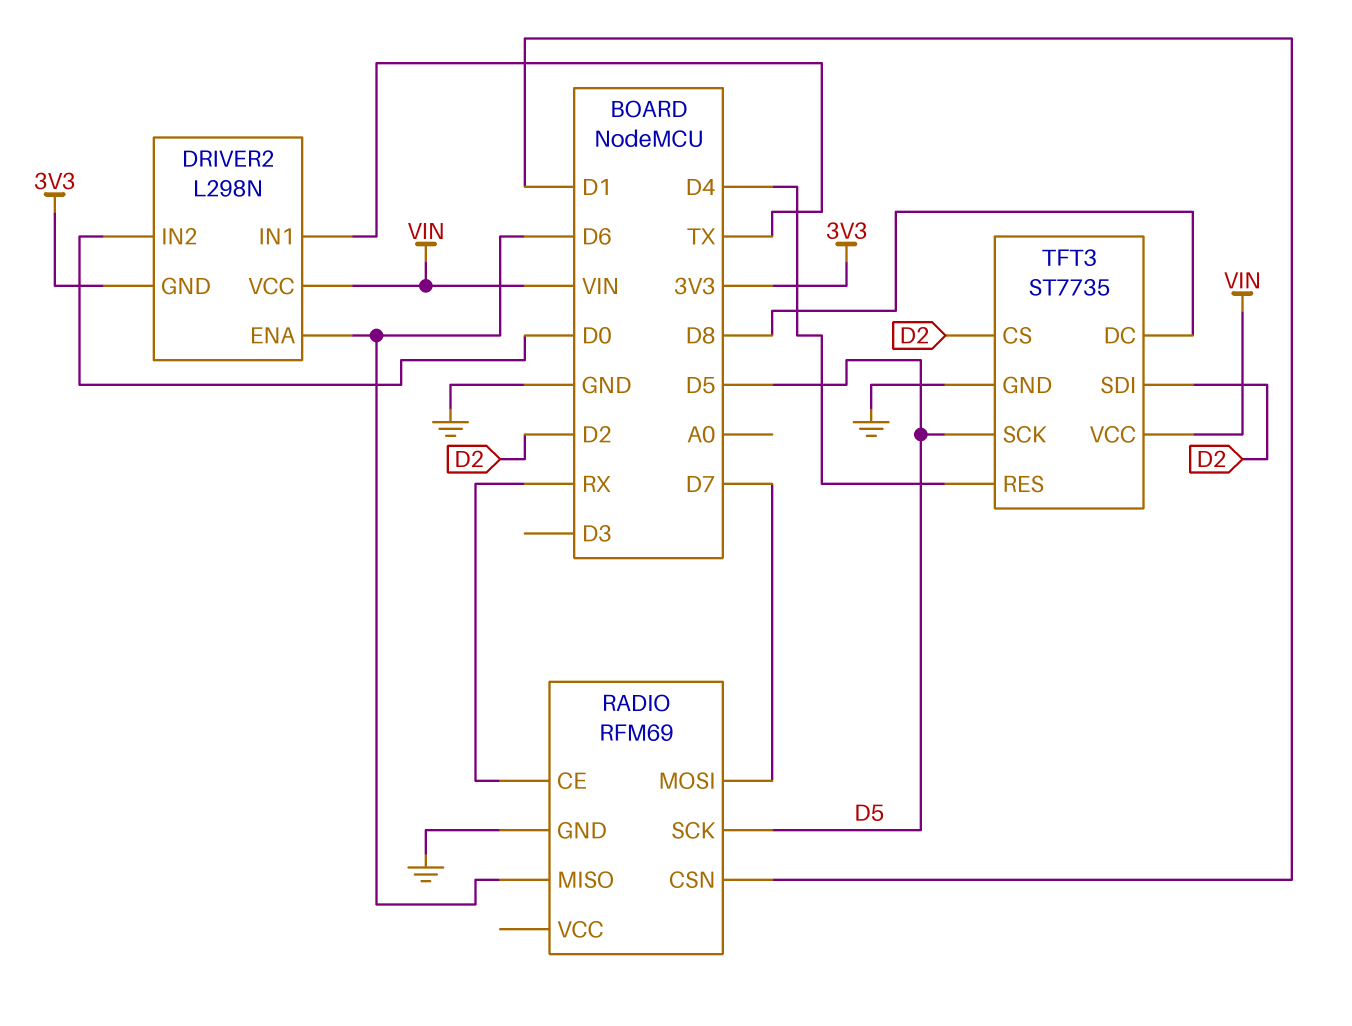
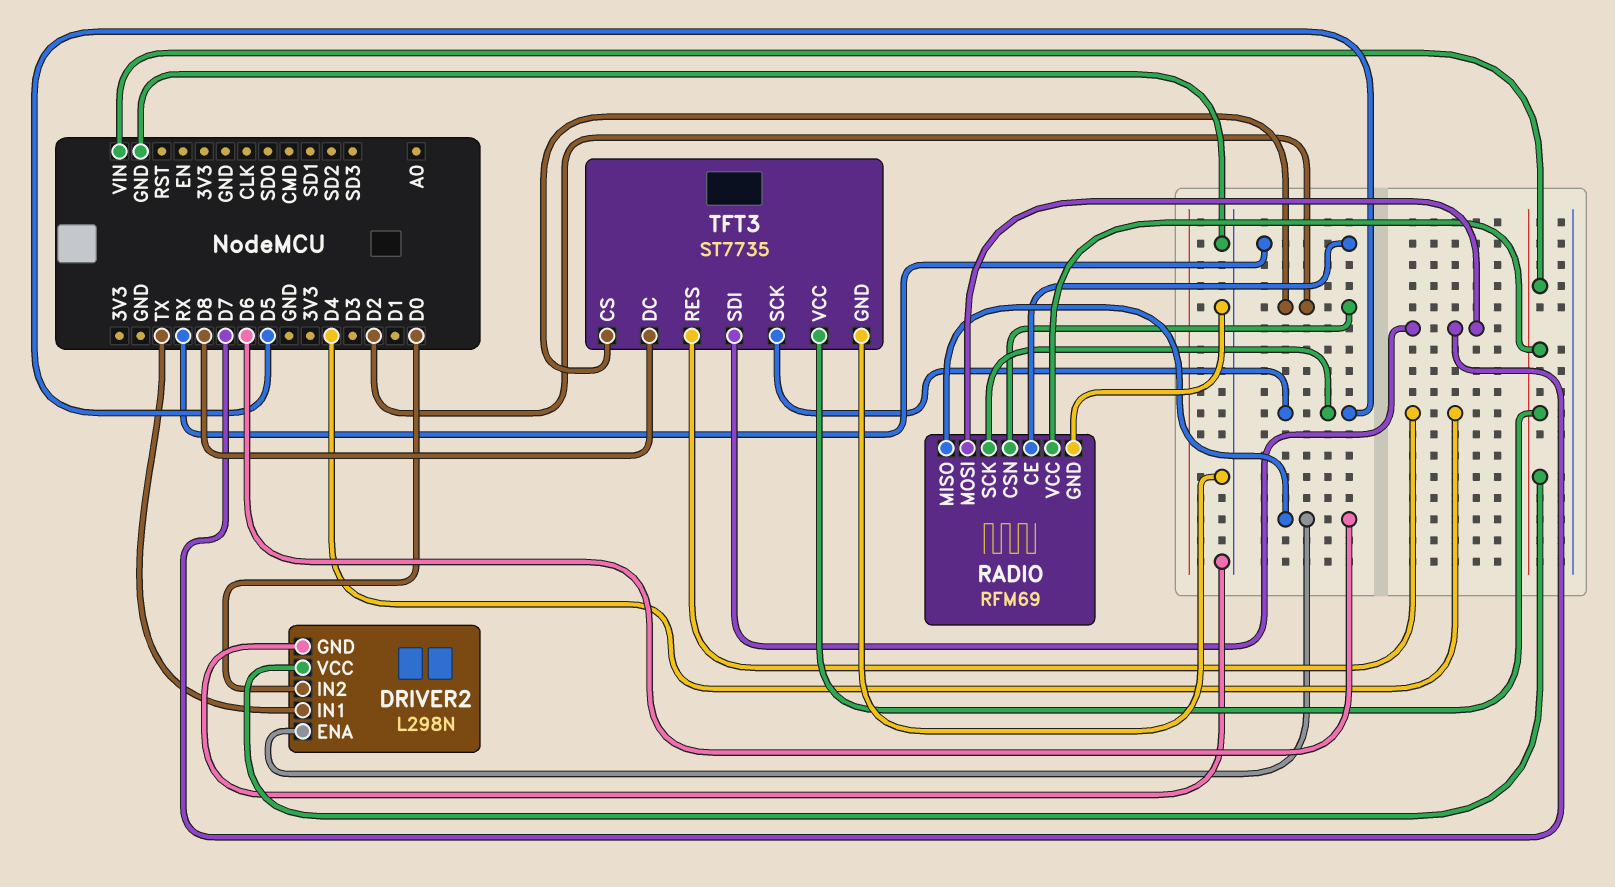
DRIVER2 pin GND: 3V3 -> GND
RADIO pin CSN: D1 -> D2
RADIO pin VCC: none -> VIN
TFT3 pin SDI: D2 -> D7

